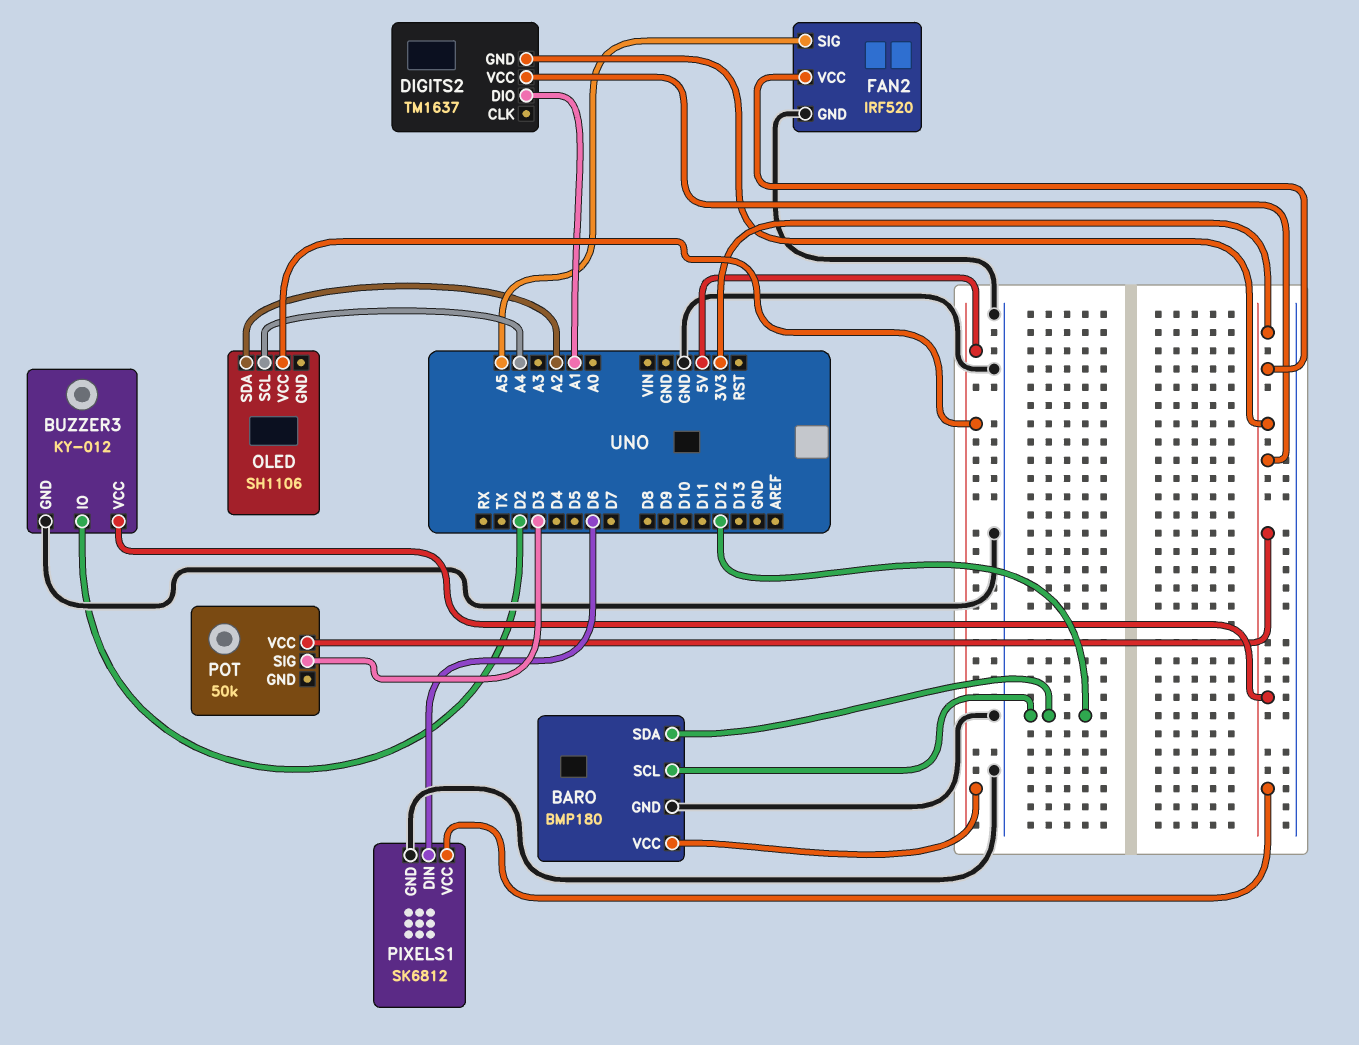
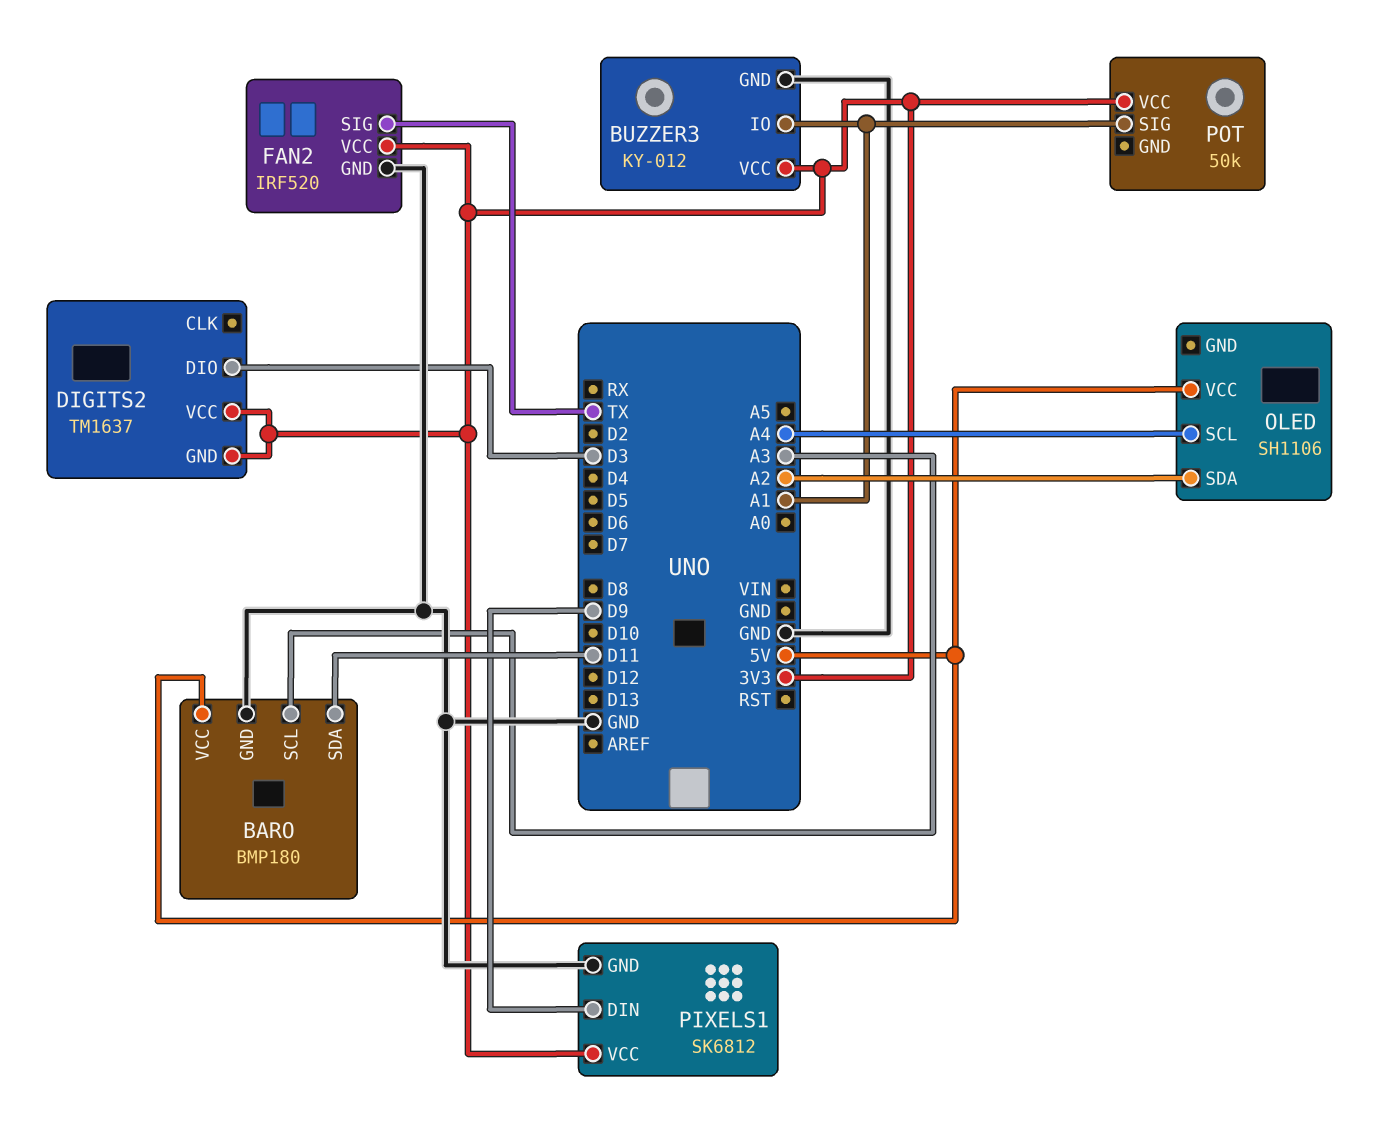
BARO pin SCL: D12 -> A3
BARO pin SDA: D12 -> D11
BUZZER3 pin IO: D2 -> A1
DIGITS2 pin DIO: A1 -> D3
FAN2 pin SIG: A5 -> TX
PIXELS1 pin DIN: D6 -> D9
POT pin SIG: D3 -> A1

